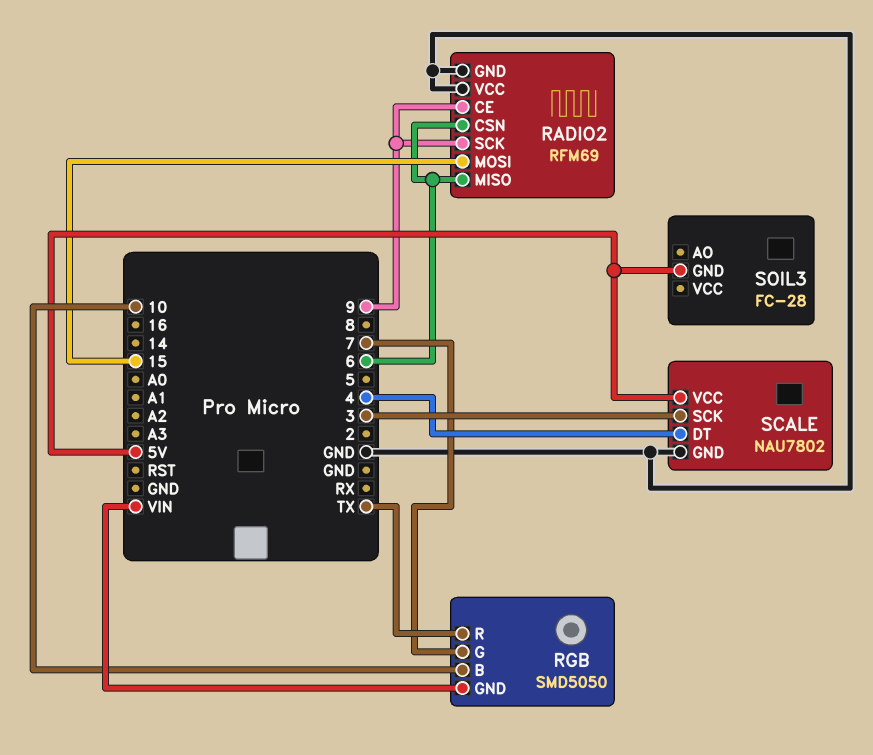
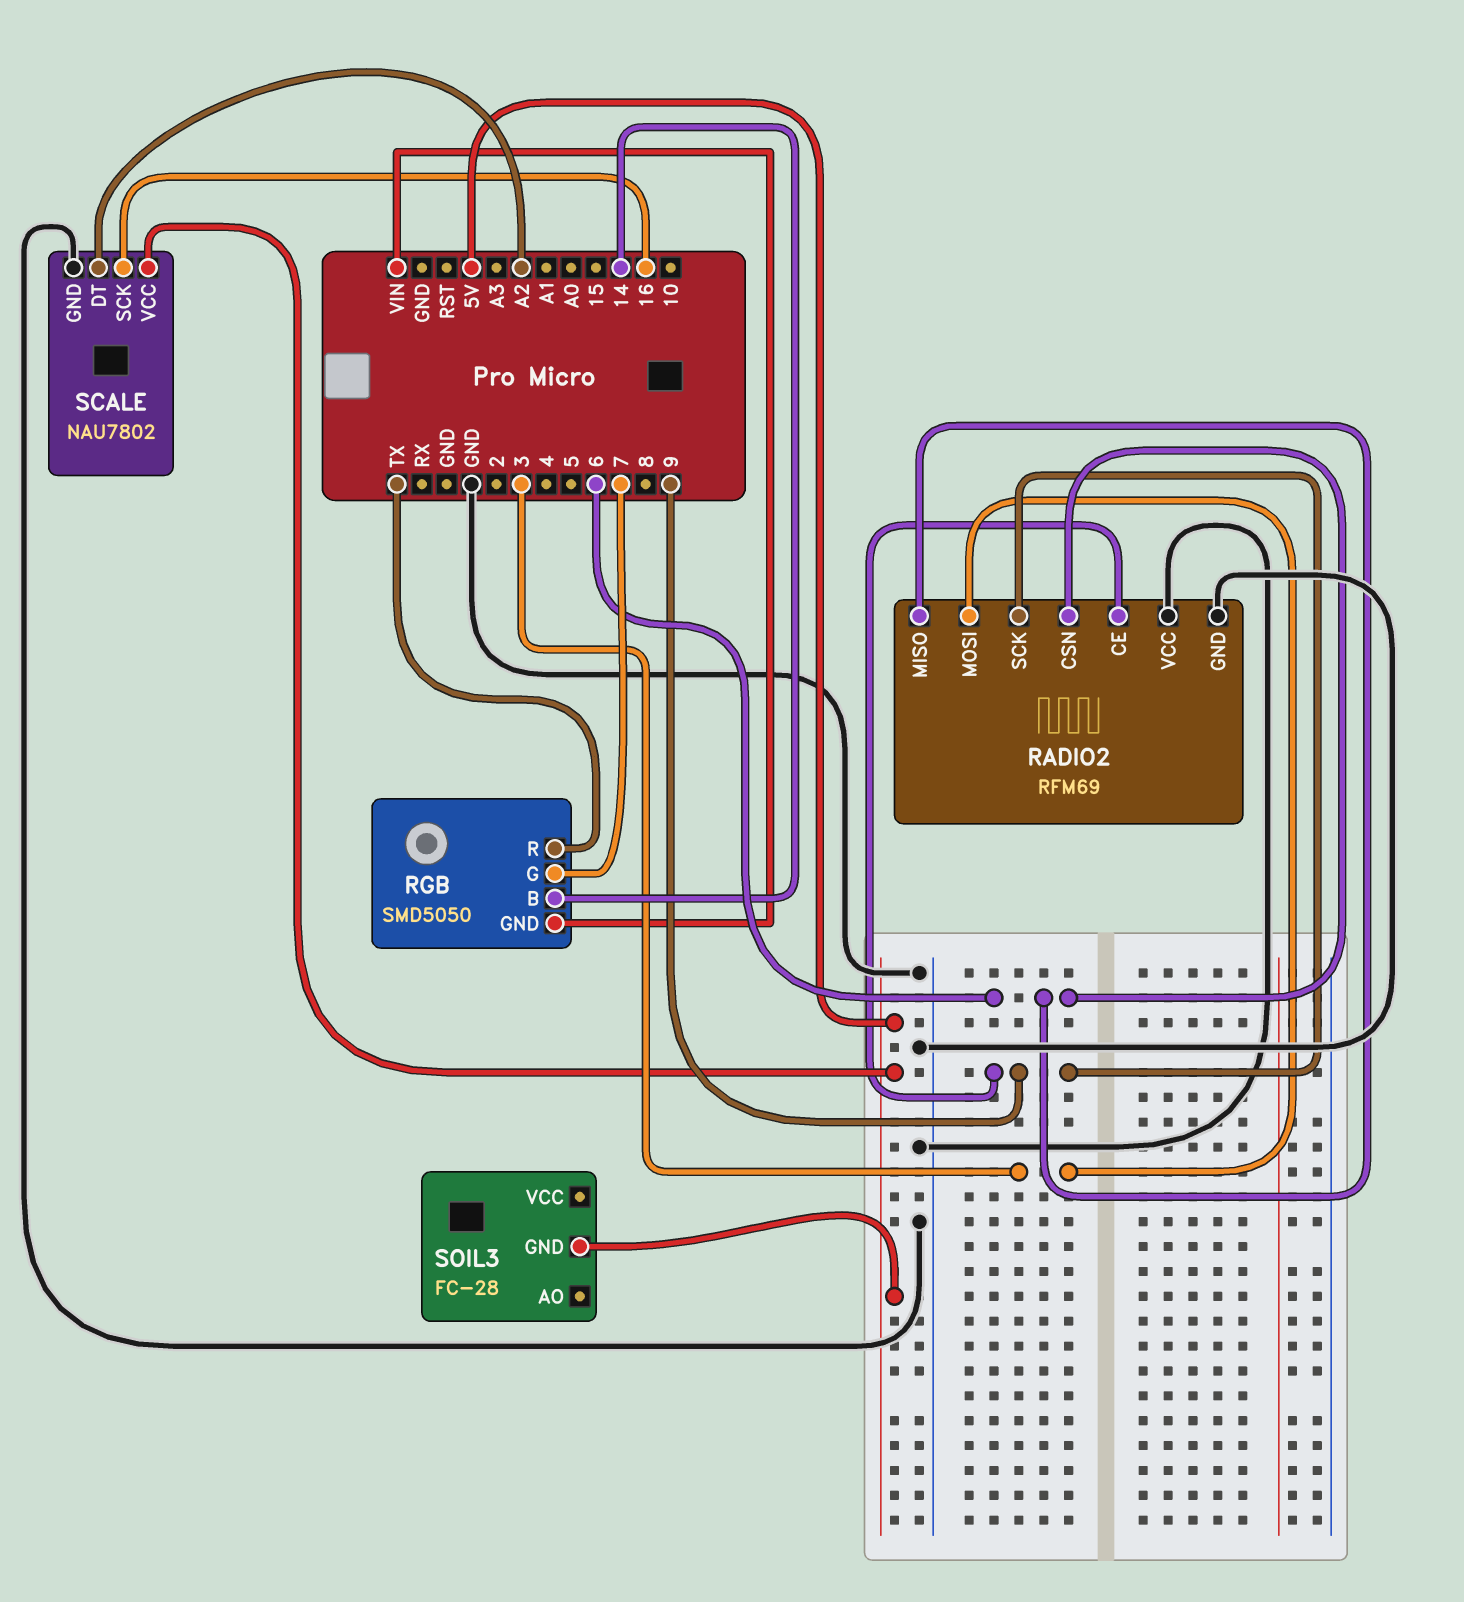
RADIO2 pin MOSI: 15 -> 3
RGB pin B: 10 -> 14
SCALE pin DT: 4 -> A2
SCALE pin SCK: 3 -> 16

